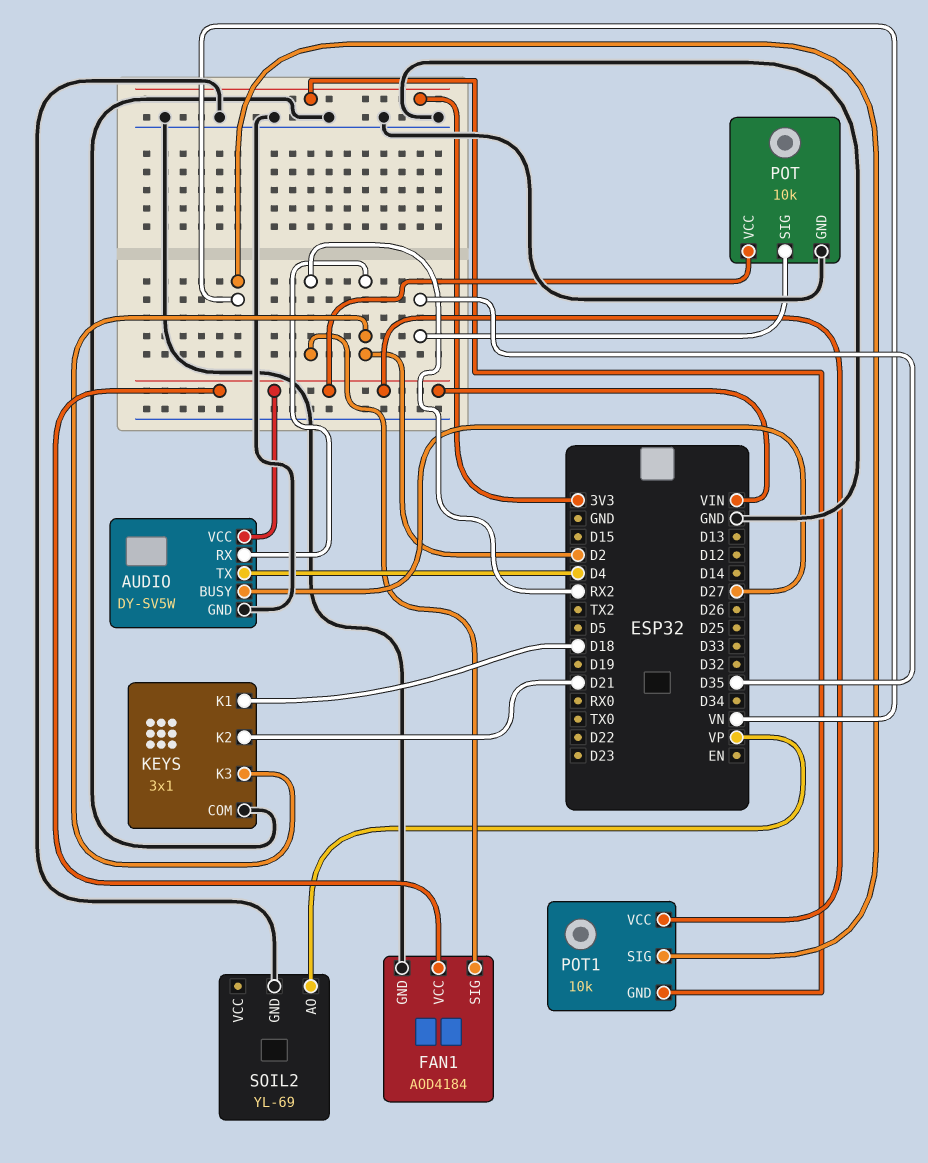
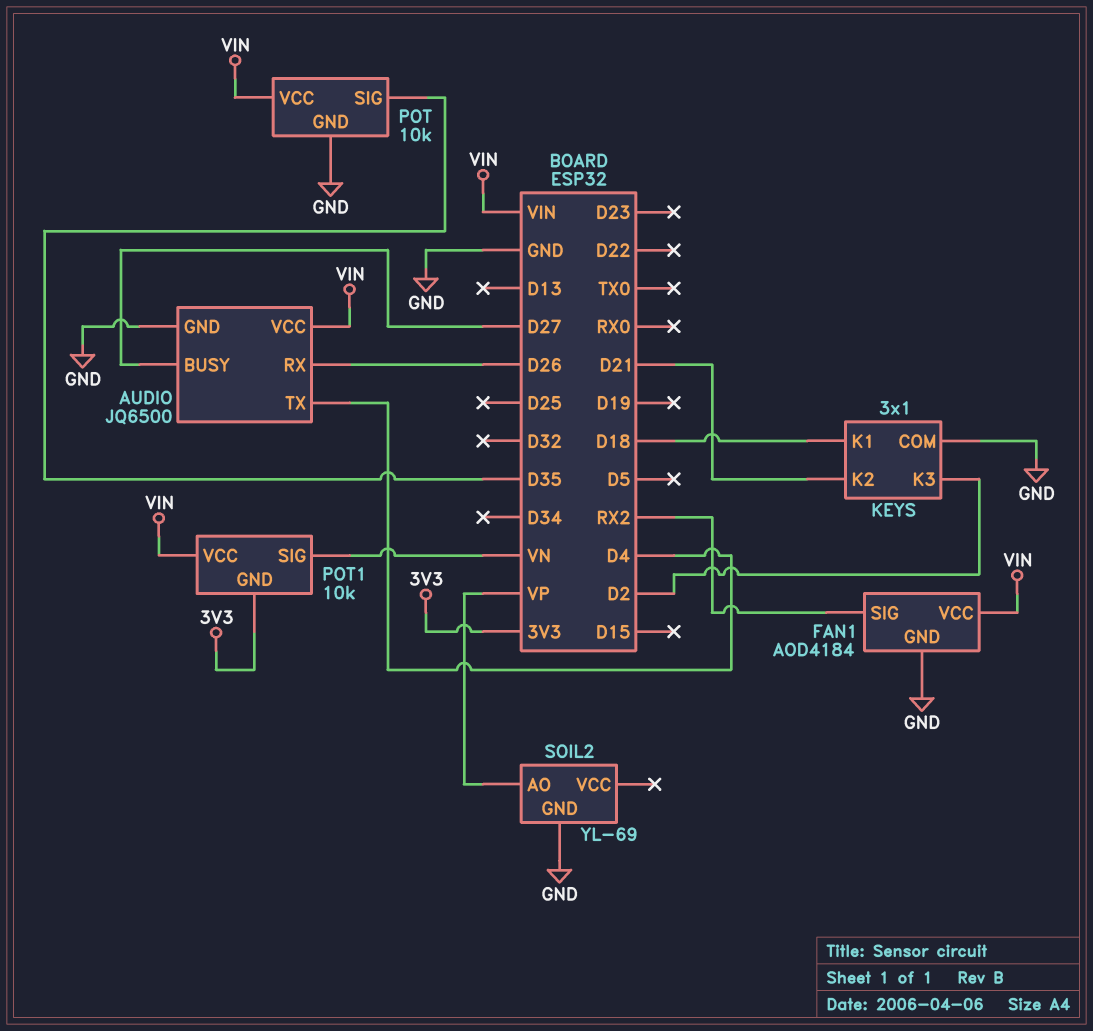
AUDIO: DY-SV5W -> JQ6500
AUDIO pin RX: D2 -> D26

